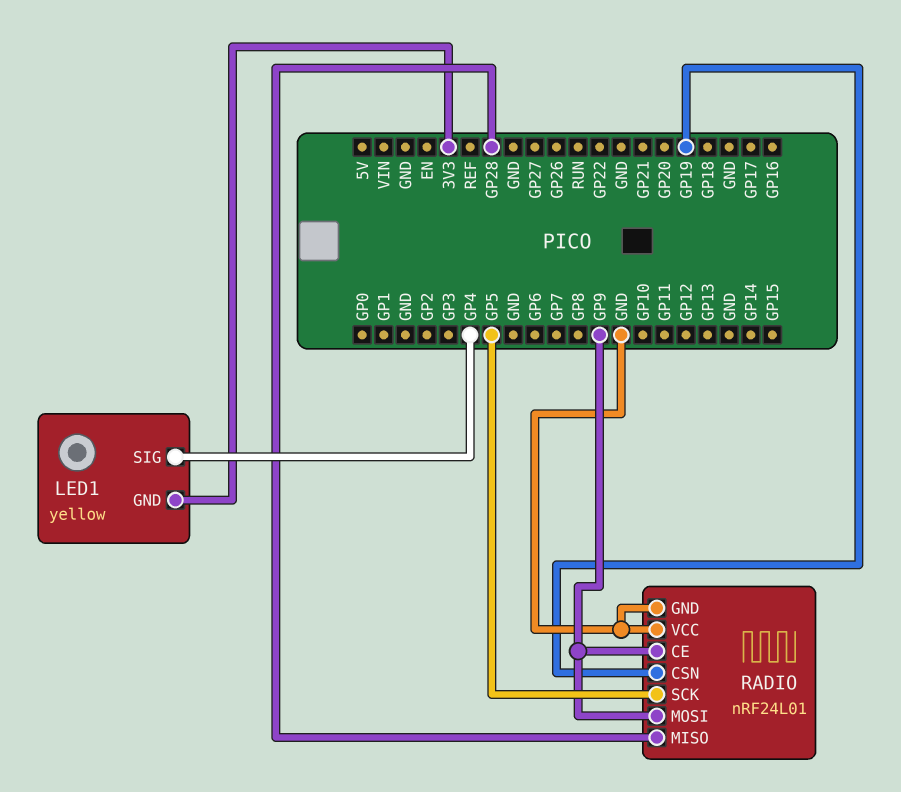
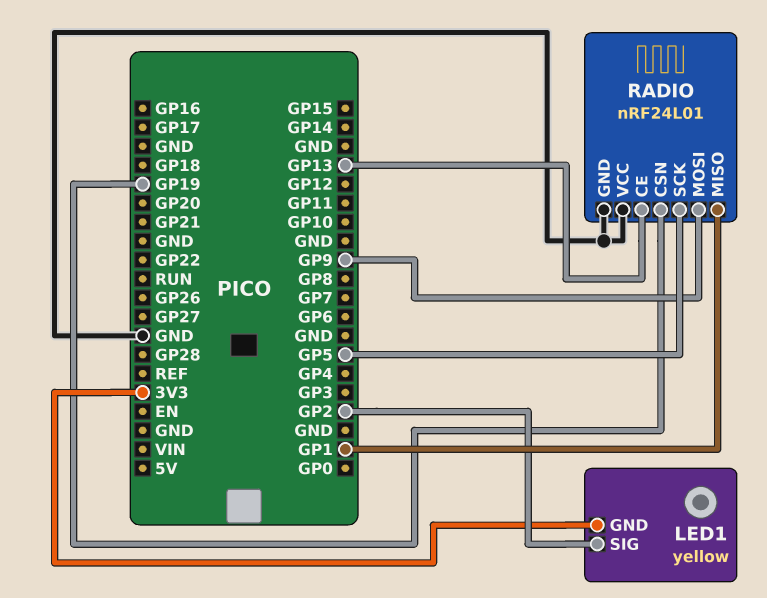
LED1 pin SIG: GP4 -> GP2
RADIO pin CE: GP9 -> GP13
RADIO pin MISO: GP28 -> GP1

